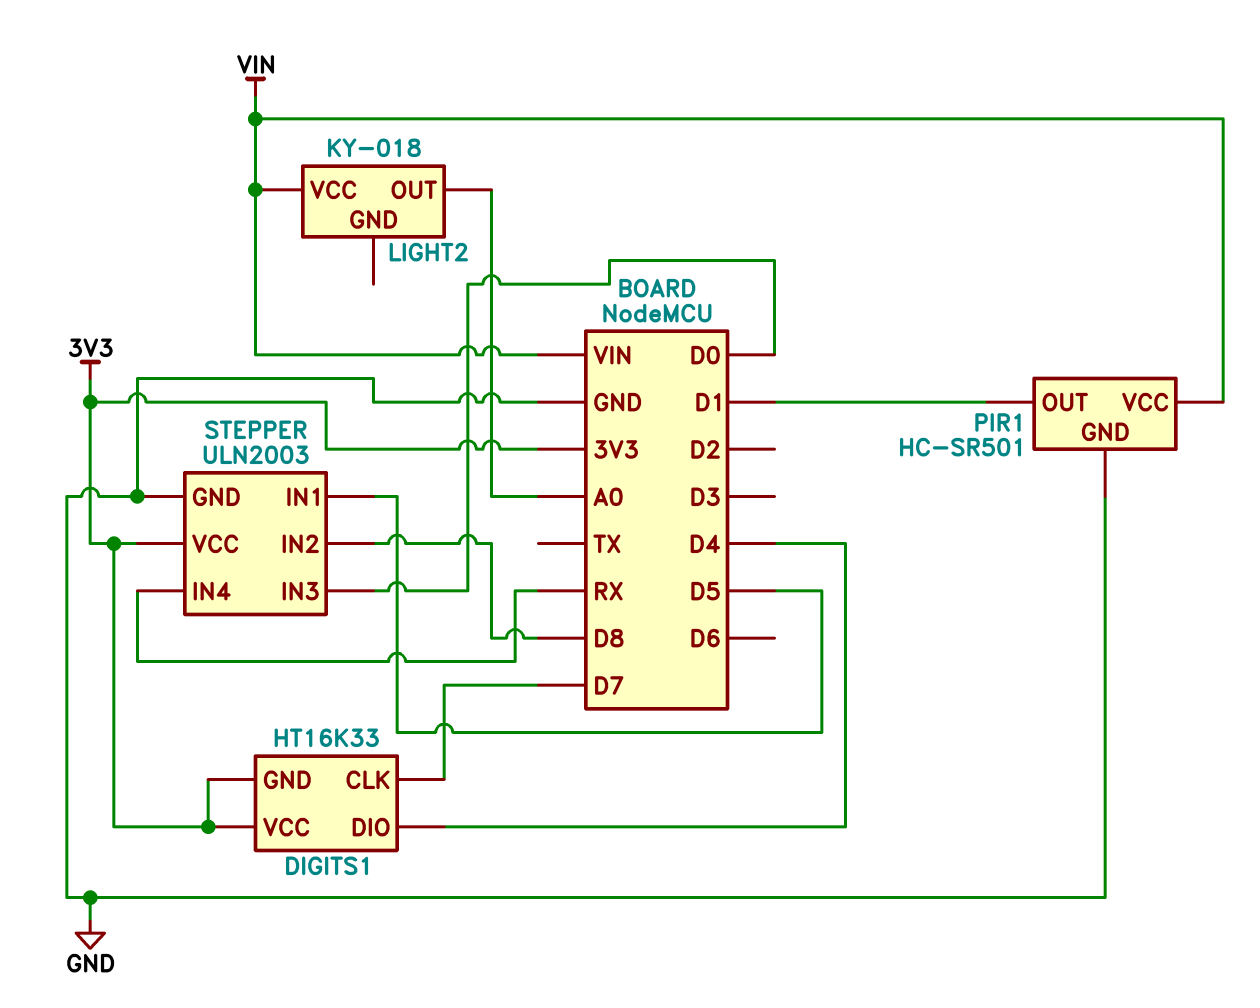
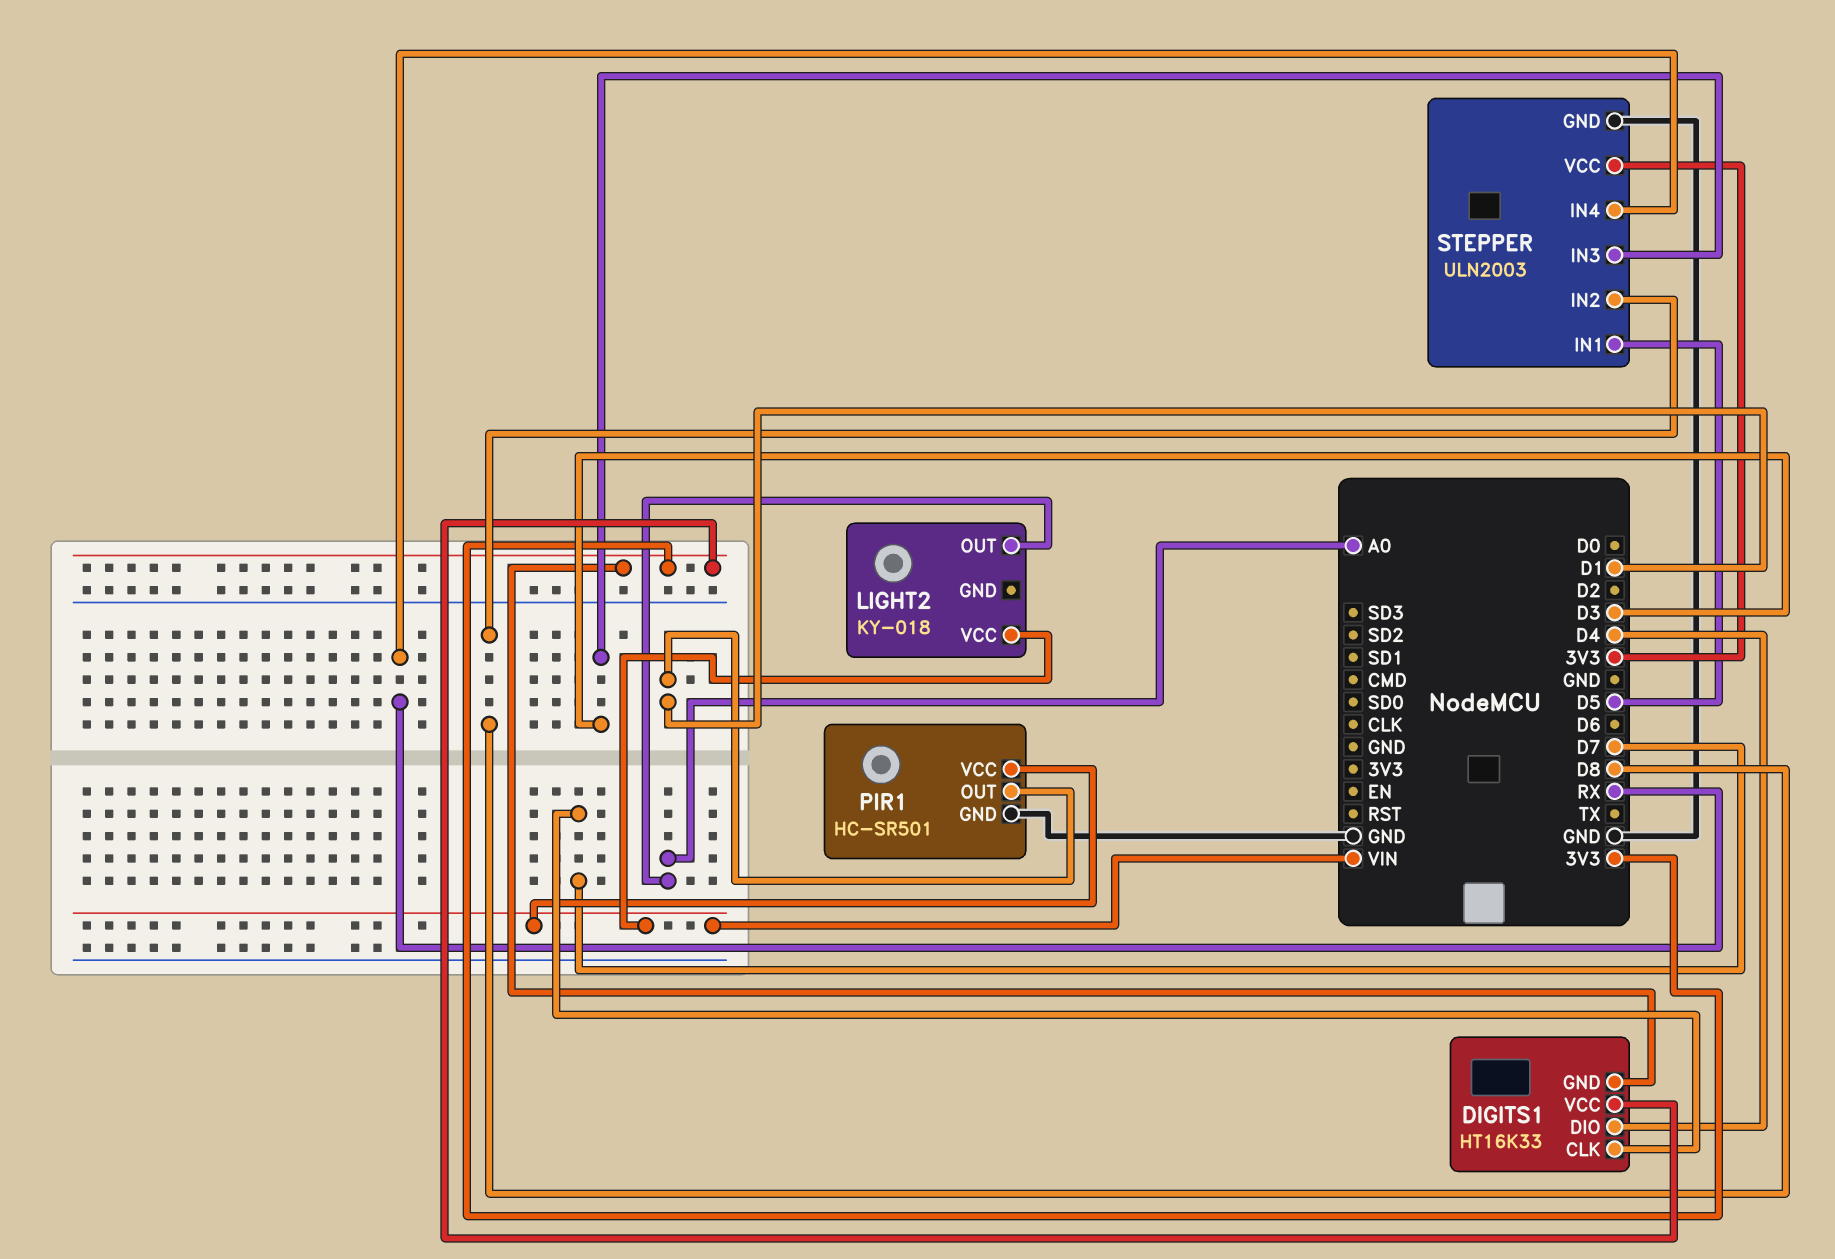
STEPPER pin IN3: D0 -> D3

